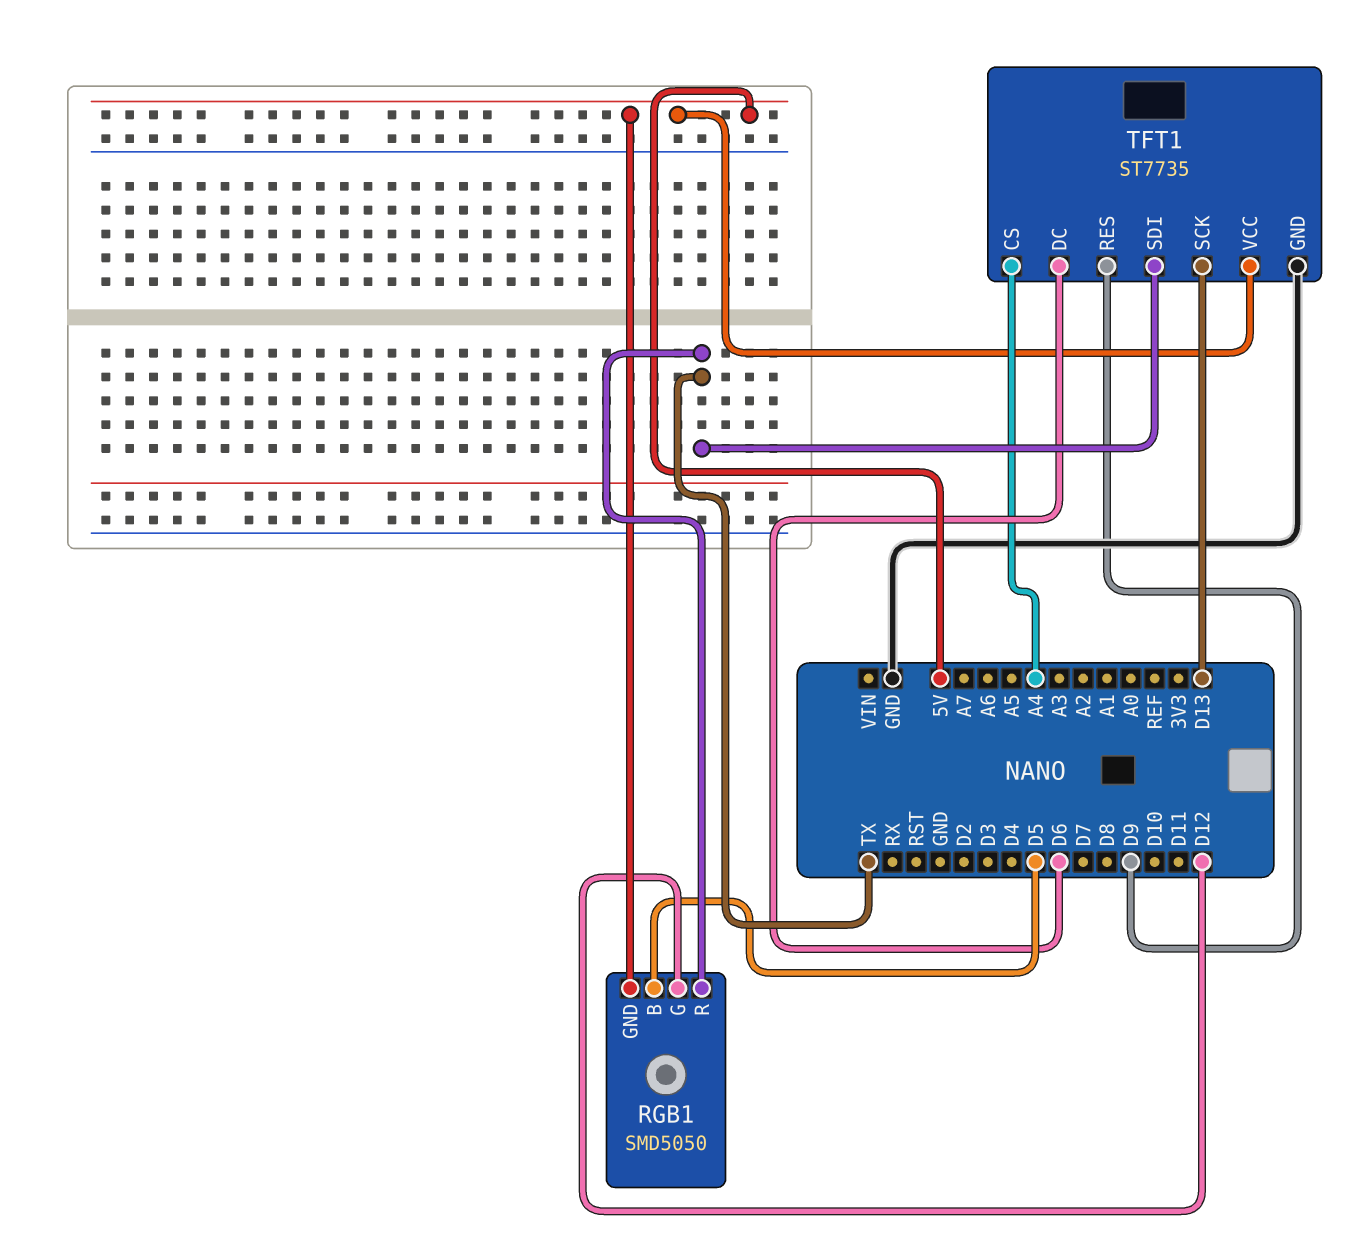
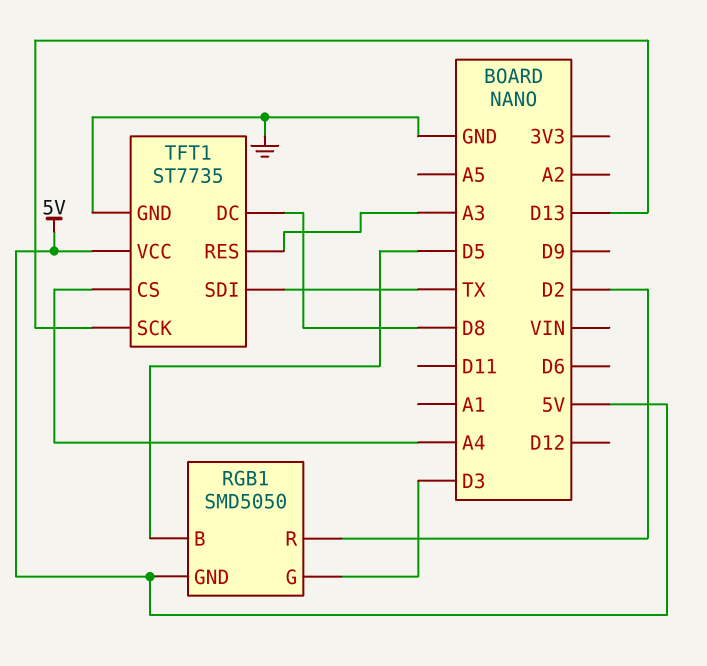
RGB1 pin G: D12 -> D3
RGB1 pin R: TX -> D2
TFT1 pin DC: D6 -> D8
TFT1 pin RES: D9 -> A3

